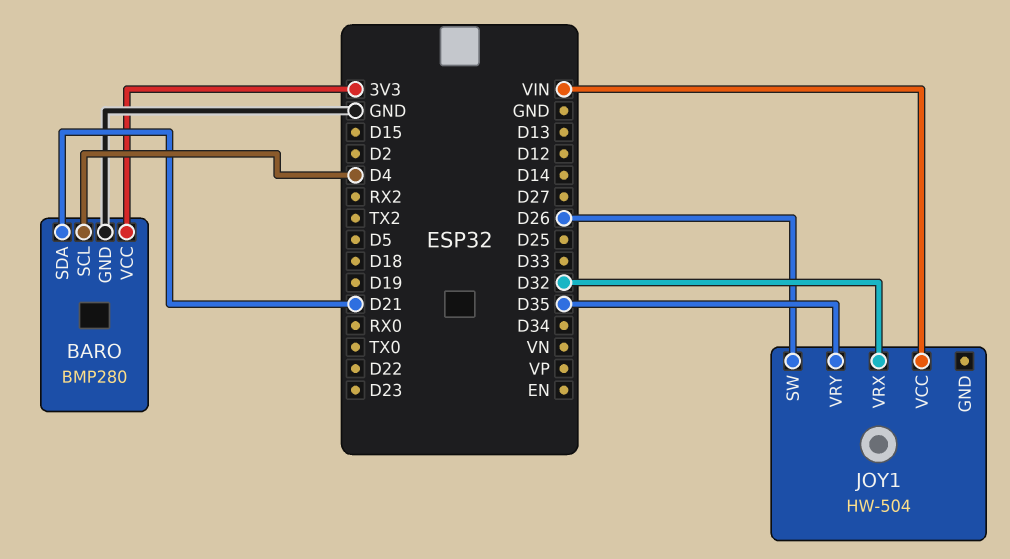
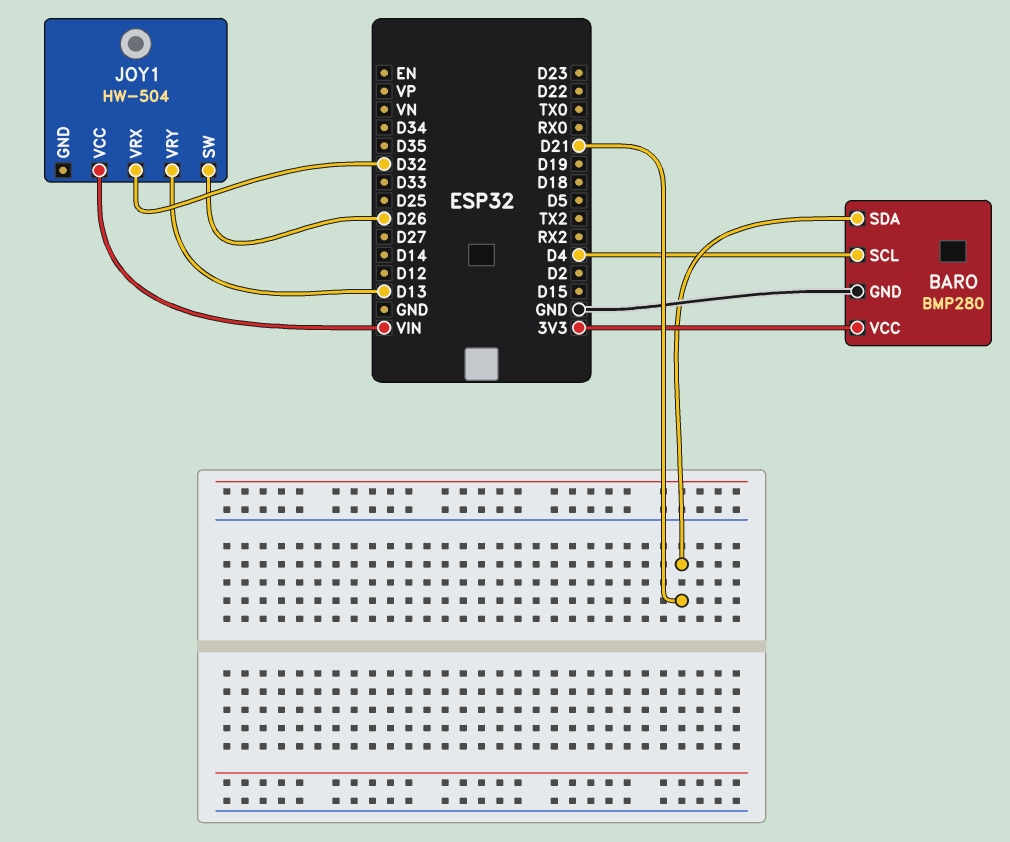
JOY1 pin VRY: D35 -> D13

